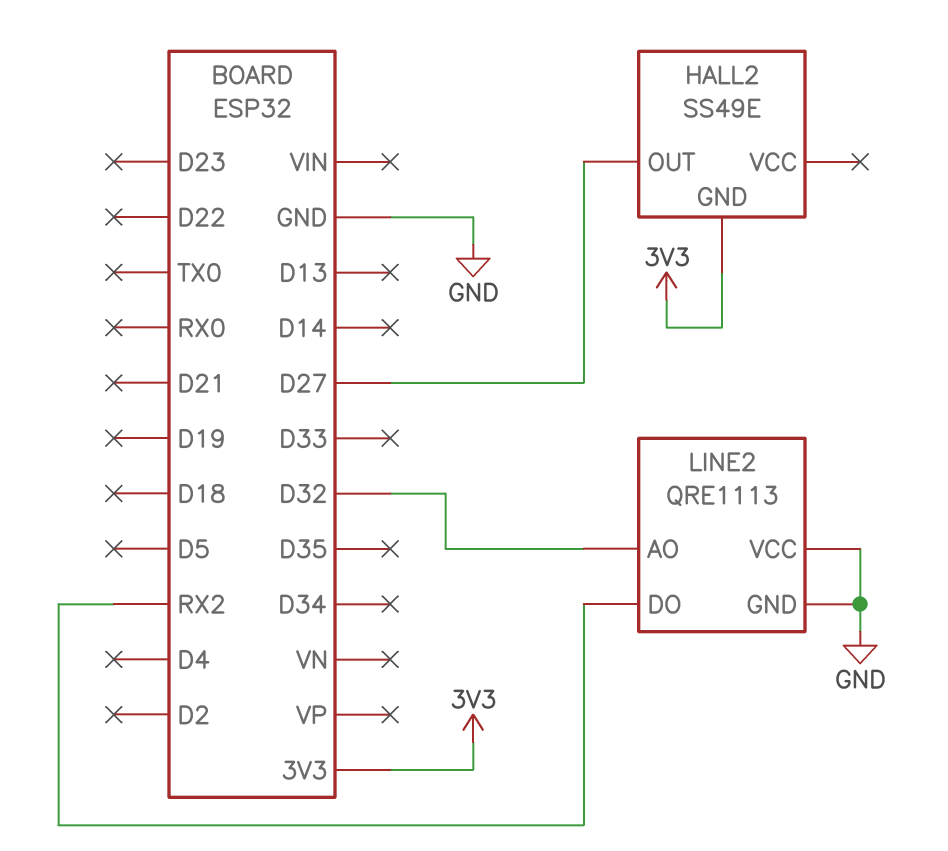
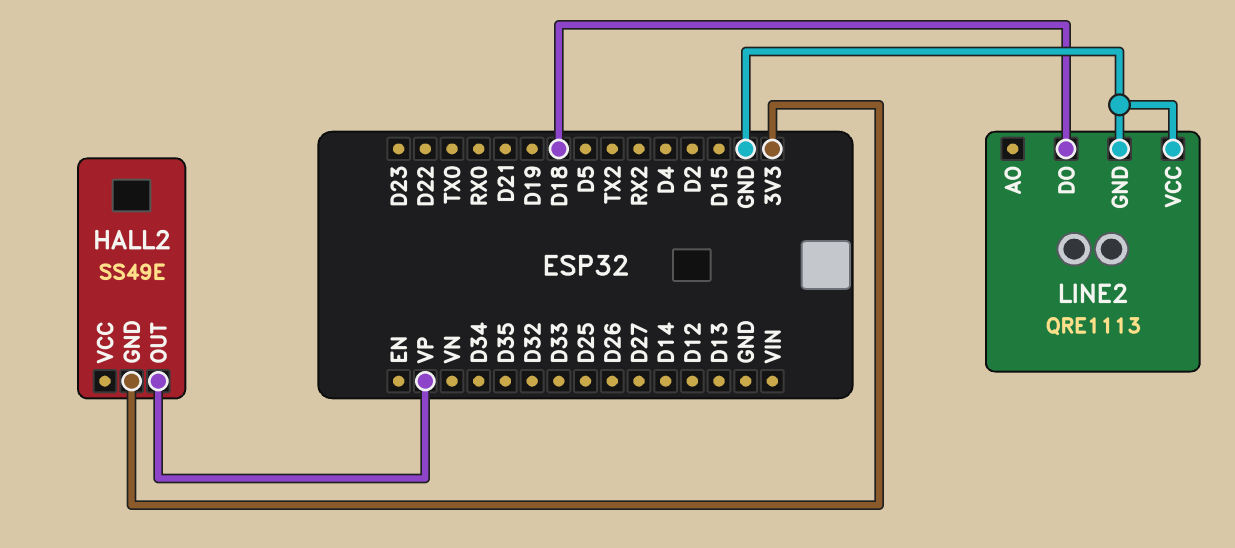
HALL2 pin OUT: D27 -> VP
LINE2 pin AO: D32 -> none
LINE2 pin DO: RX2 -> D18

